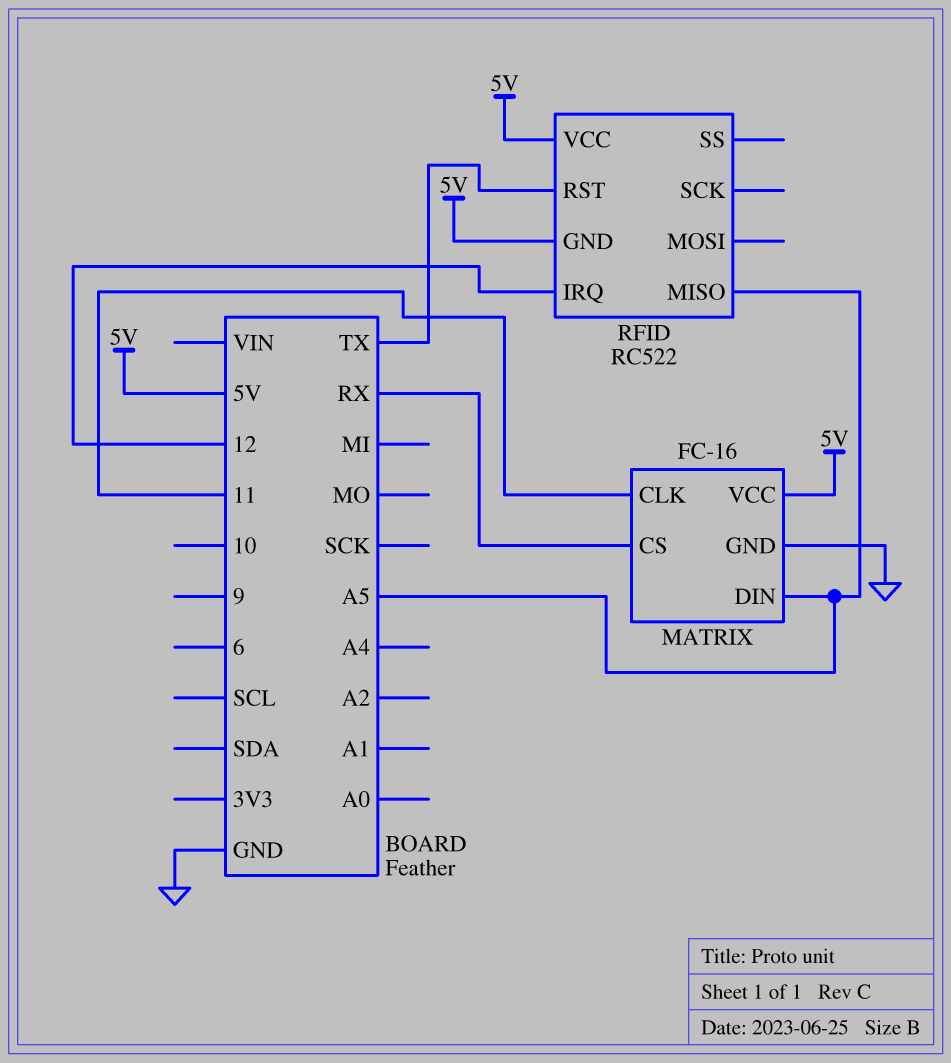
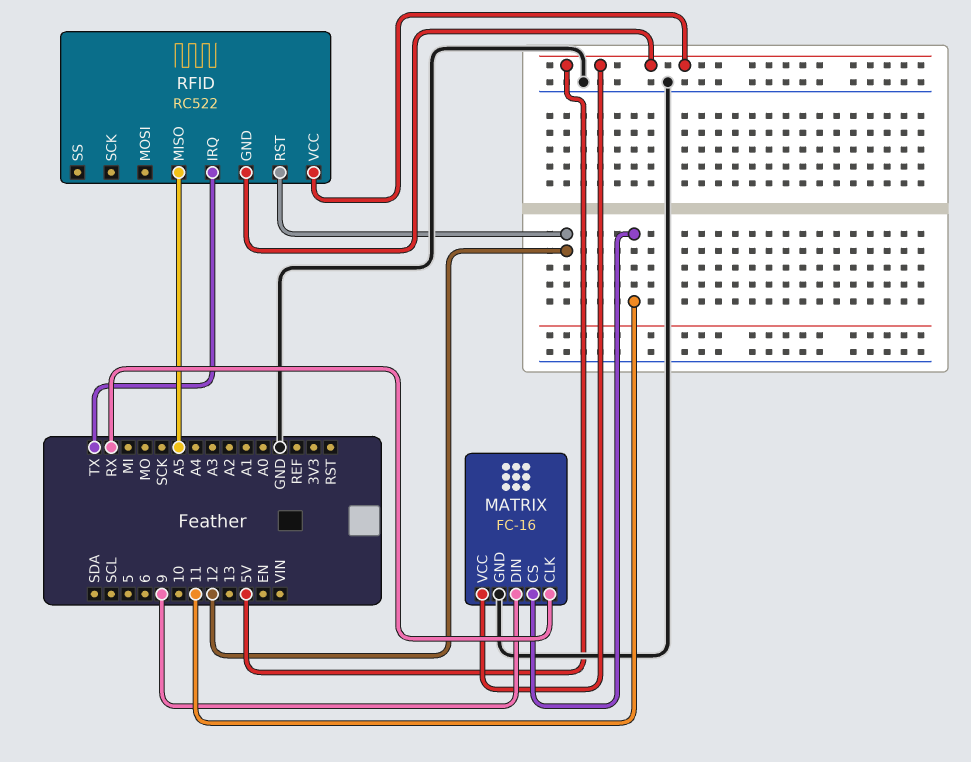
MATRIX pin CLK: 11 -> RX
MATRIX pin CS: RX -> 11
MATRIX pin DIN: A5 -> 9
RFID pin IRQ: 12 -> TX
RFID pin RST: TX -> 12

